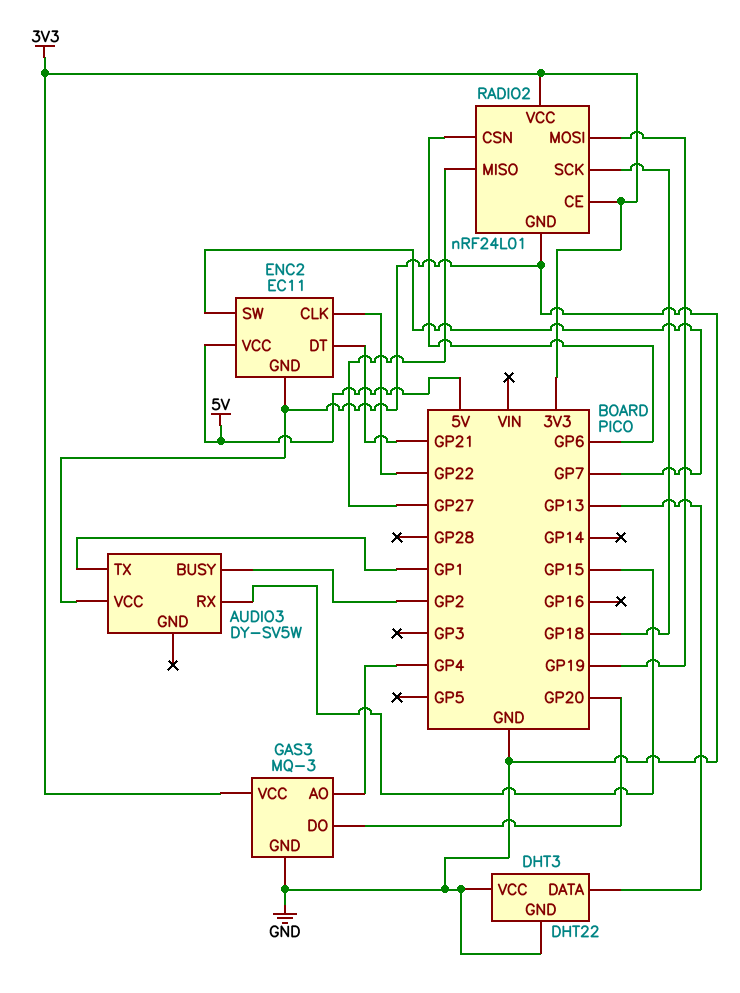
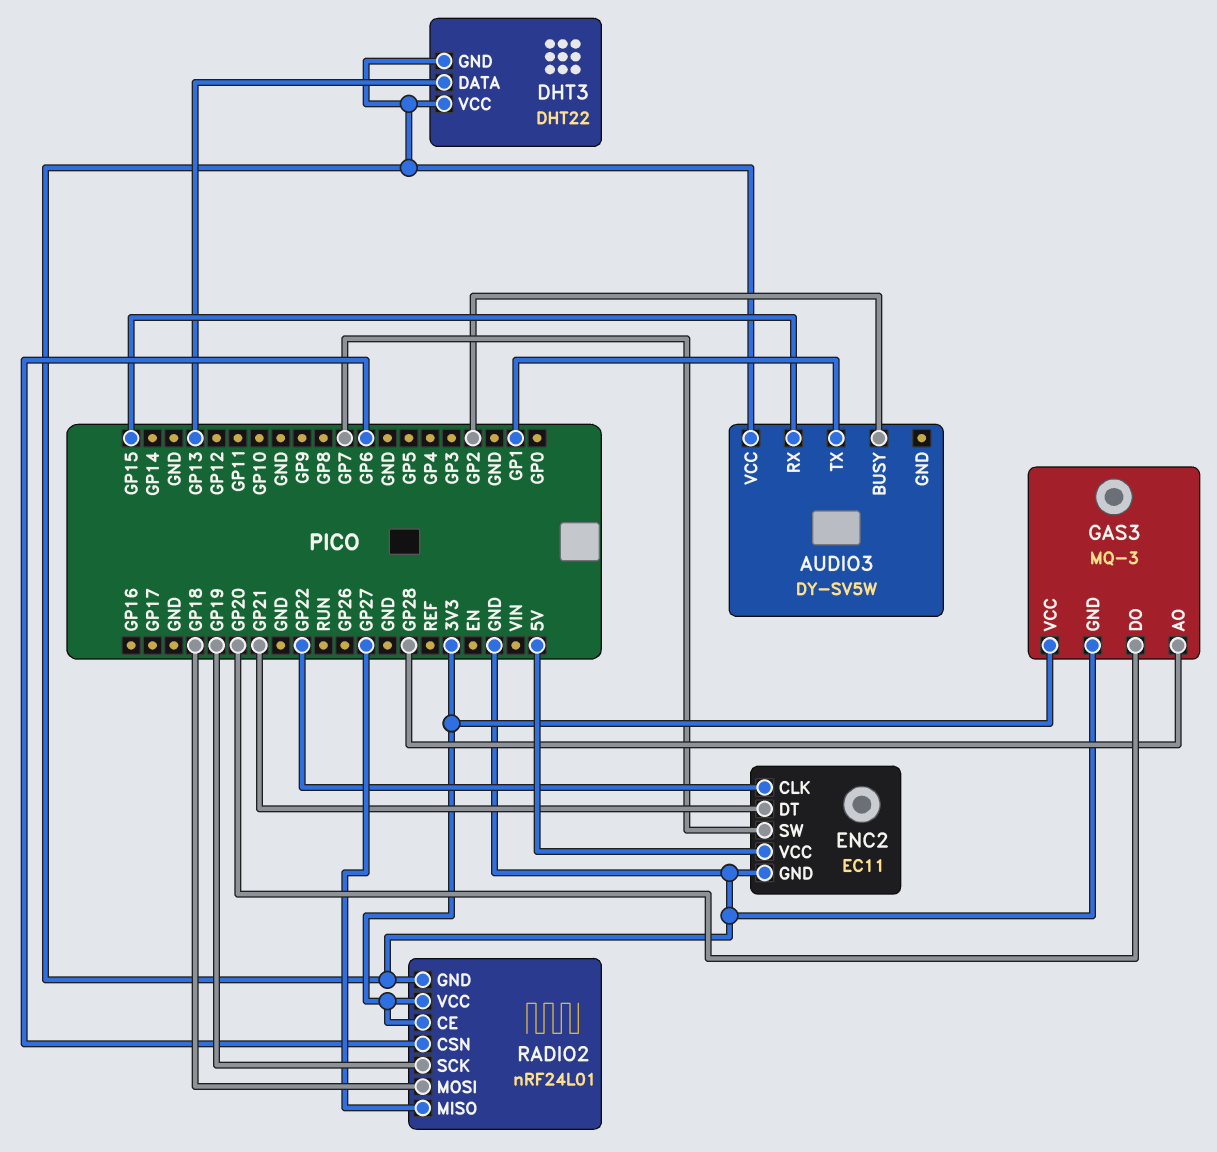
GAS3 pin AO: GP4 -> GP28
RADIO2 pin MOSI: GP19 -> GP18
RADIO2 pin SCK: GP18 -> GP19

